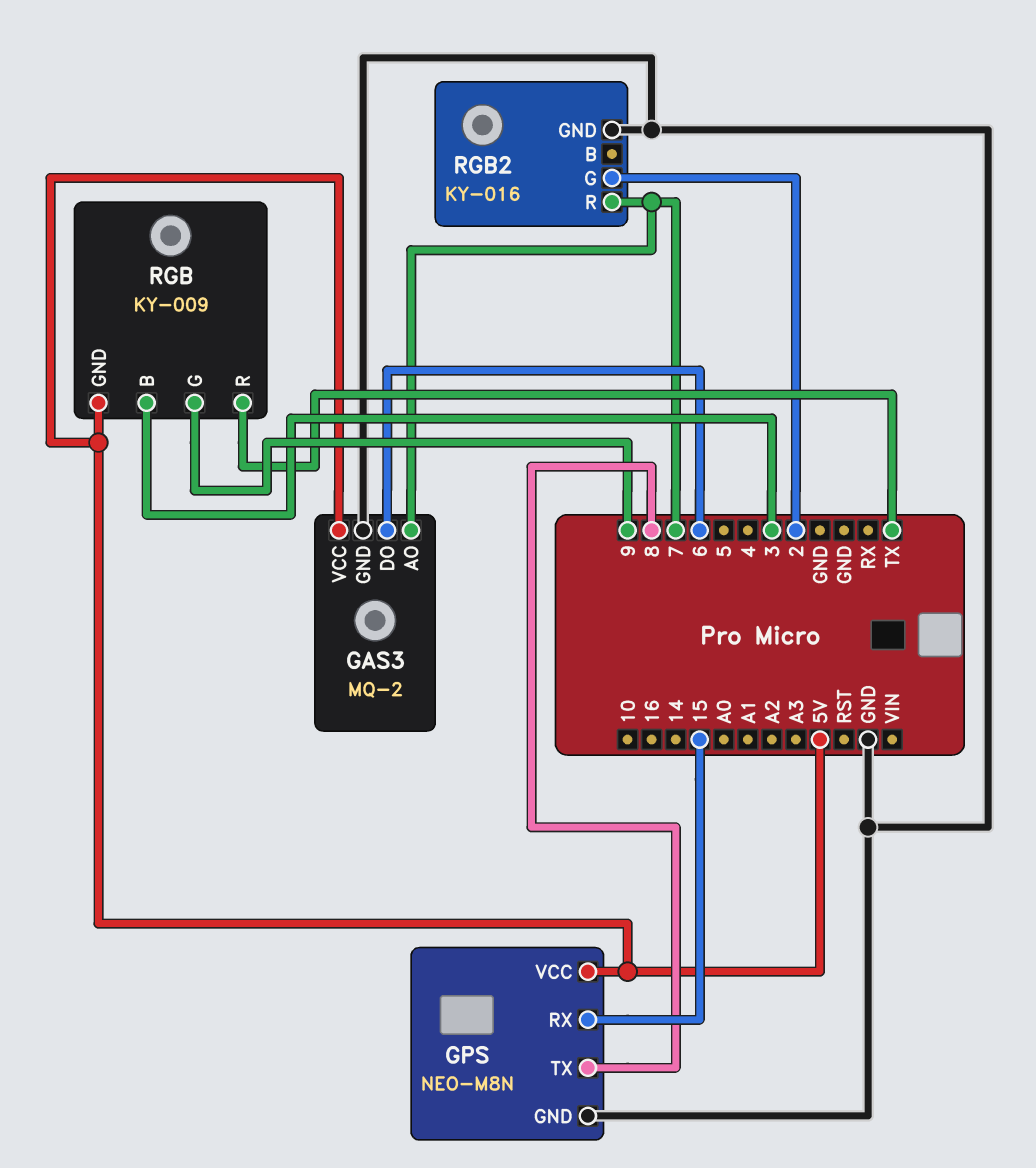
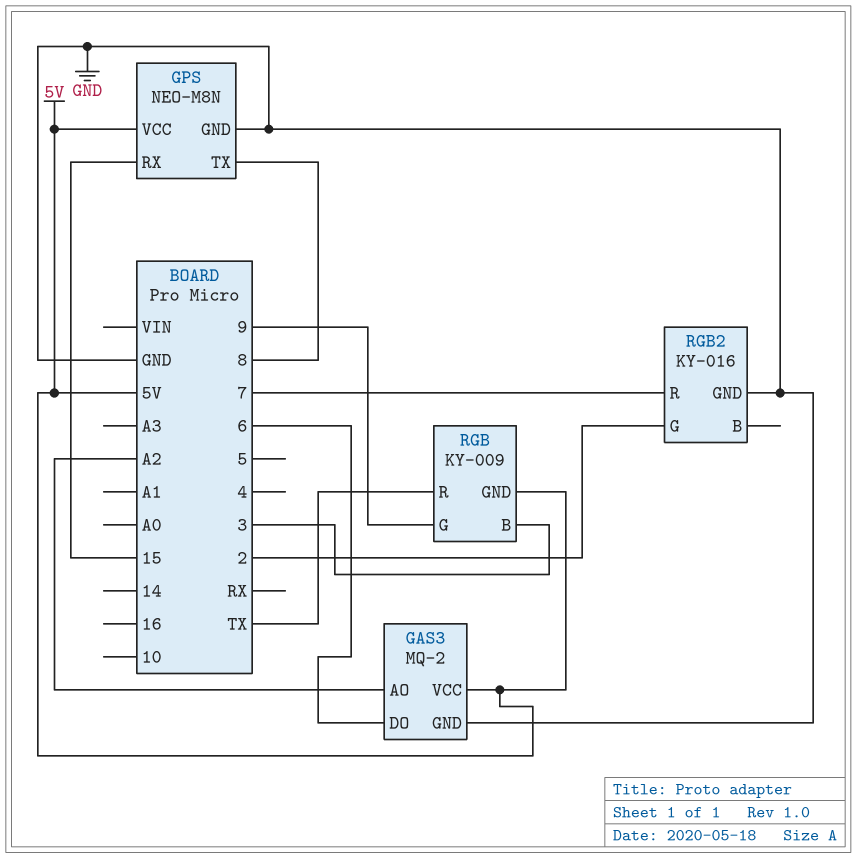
GAS3 pin AO: 7 -> A2

